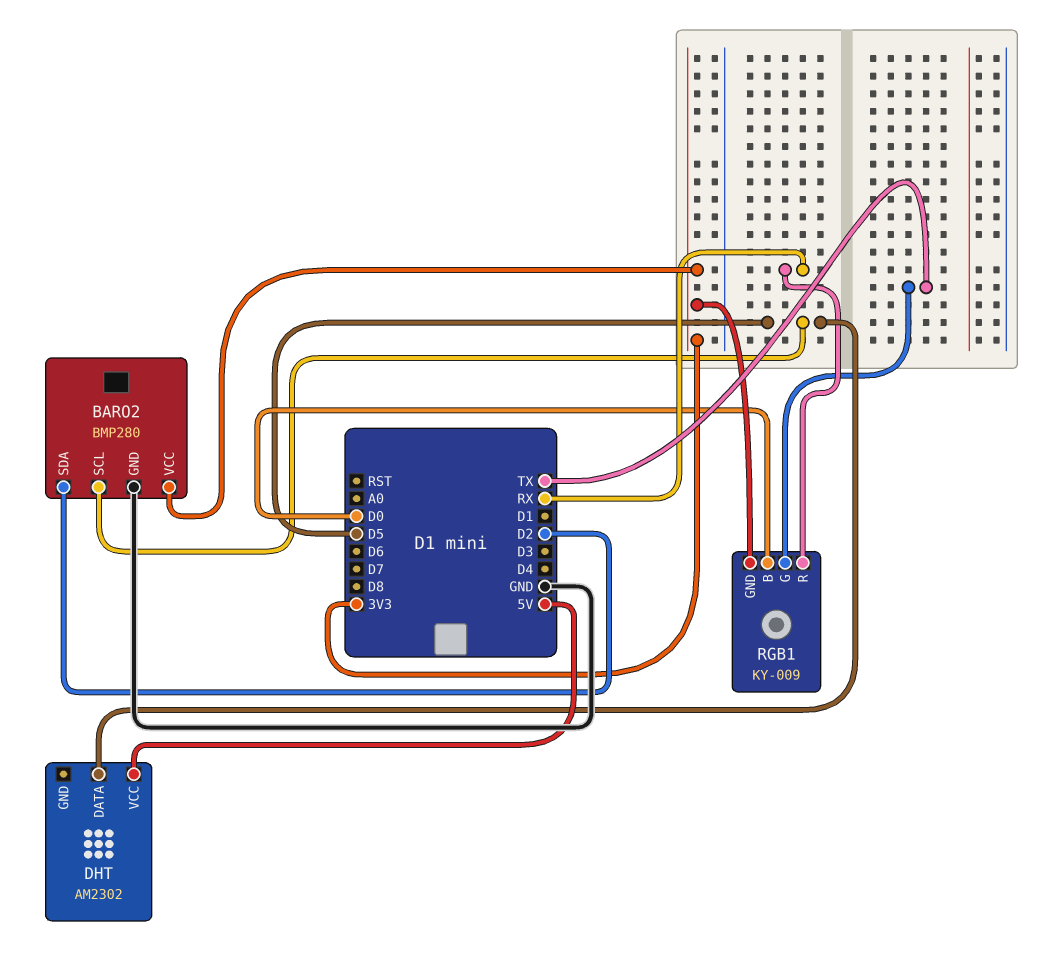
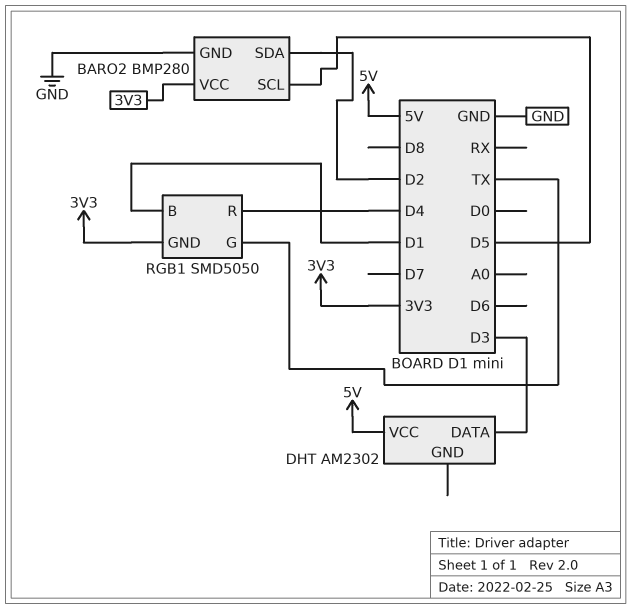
DHT pin DATA: D5 -> D3
RGB1: KY-009 -> SMD5050
RGB1 pin B: D0 -> D1
RGB1 pin R: RX -> D4

